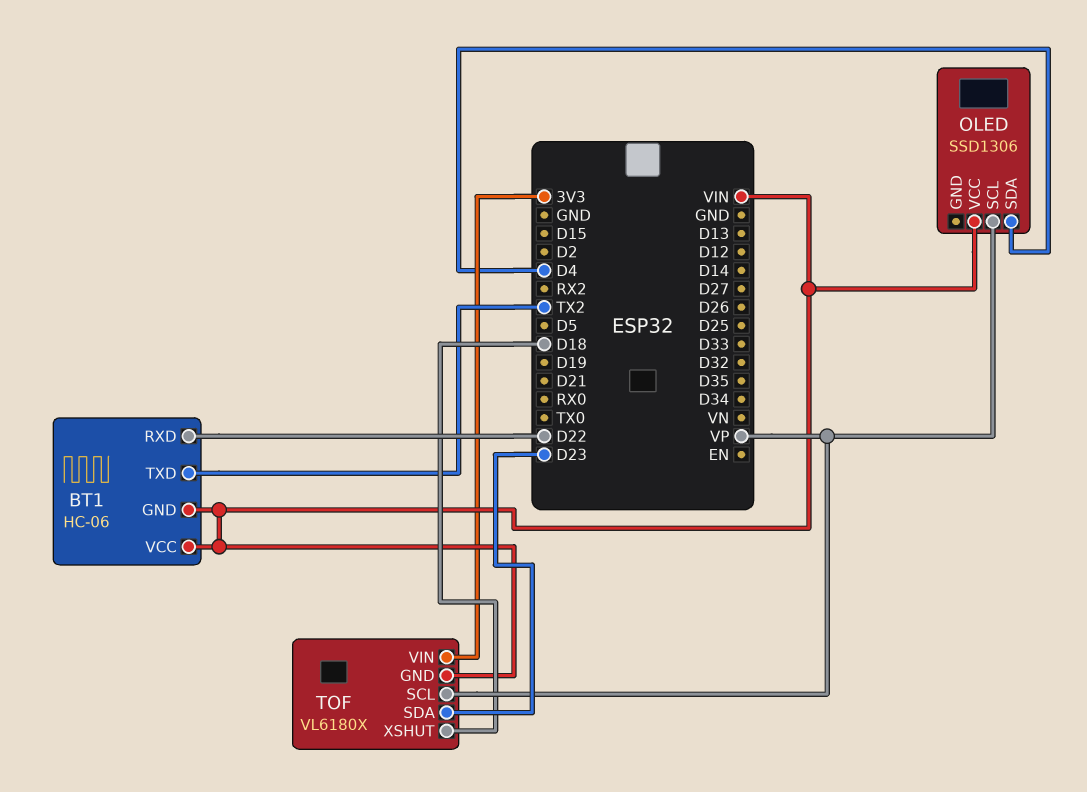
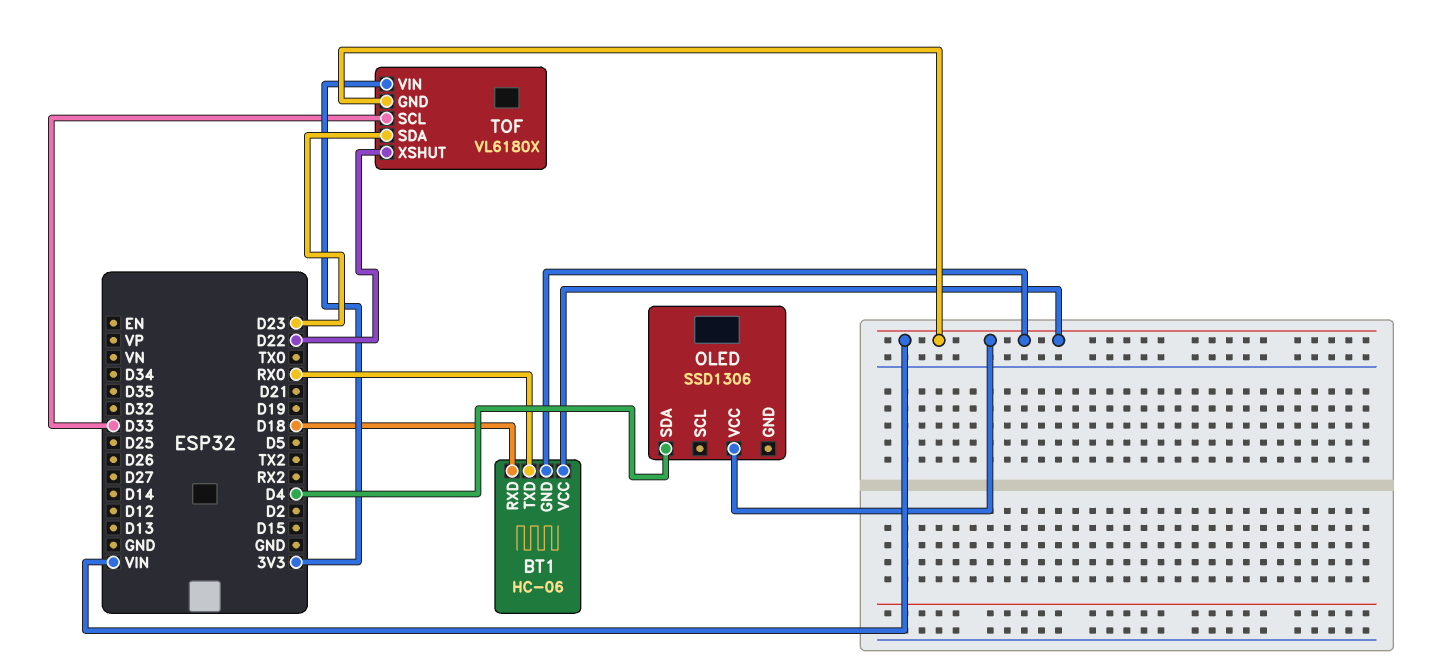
BT1 pin RXD: D22 -> D18
BT1 pin TXD: TX2 -> RX0
OLED pin SCL: VP -> none
TOF pin SCL: VP -> D33
TOF pin XSHUT: D18 -> D22

